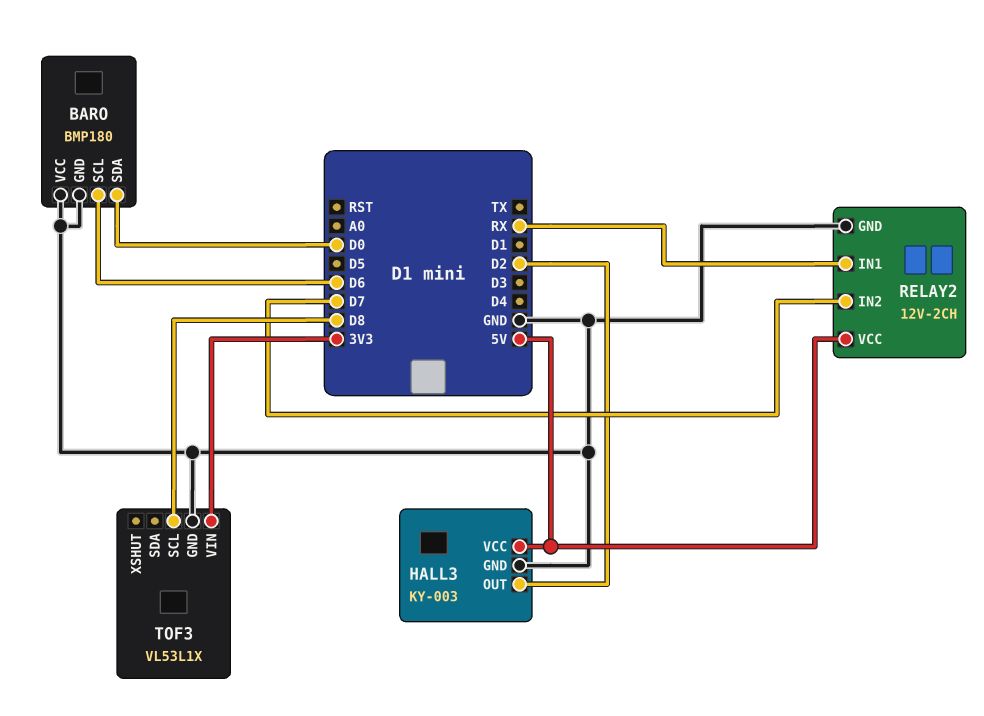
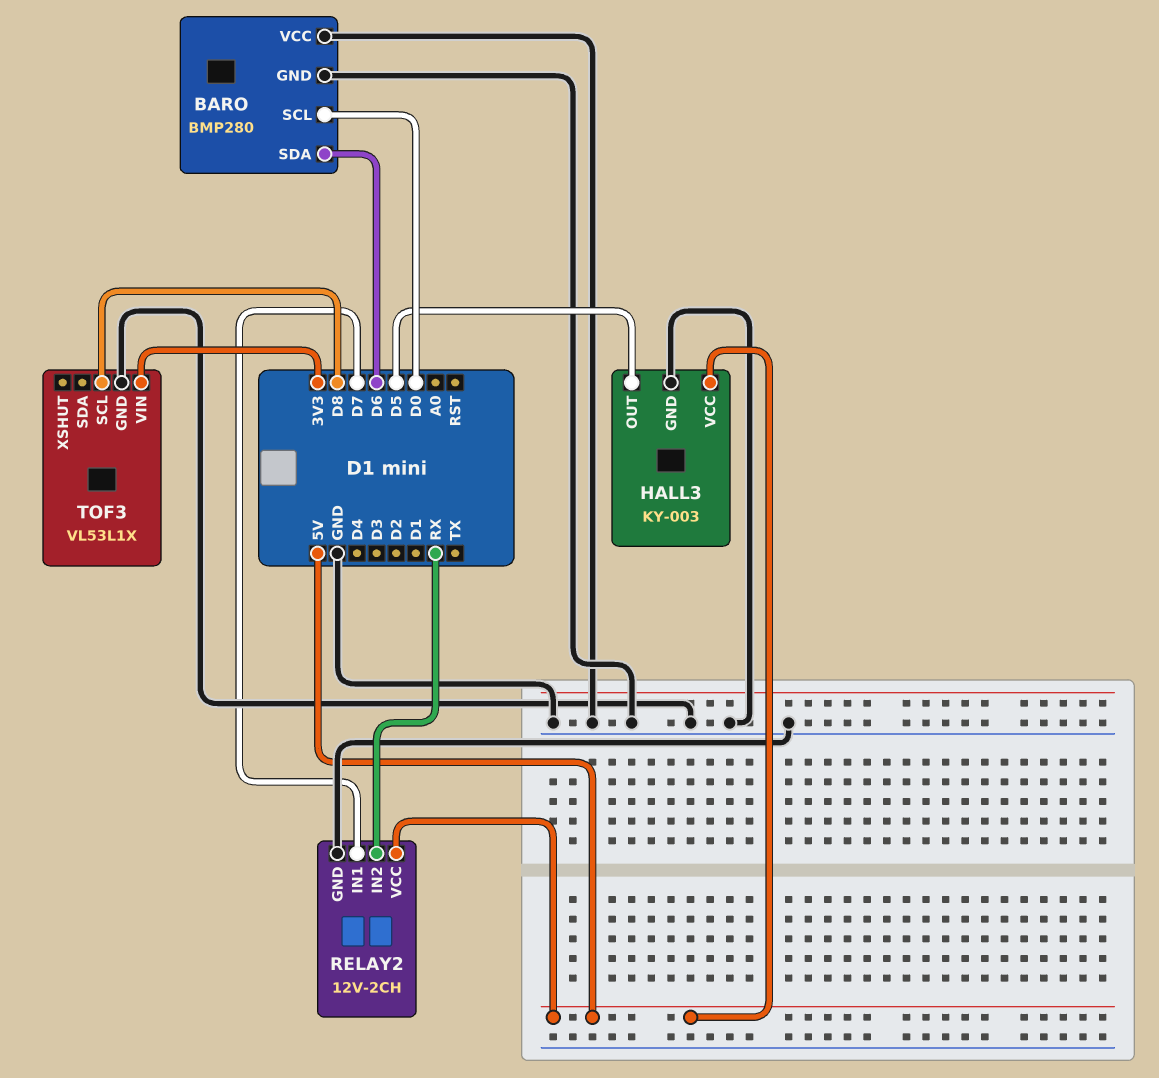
BARO: BMP180 -> BMP280
BARO pin SCL: D6 -> D0
BARO pin SDA: D0 -> D6
HALL3 pin OUT: D2 -> D5
RELAY2 pin IN1: RX -> D7
RELAY2 pin IN2: D7 -> RX

